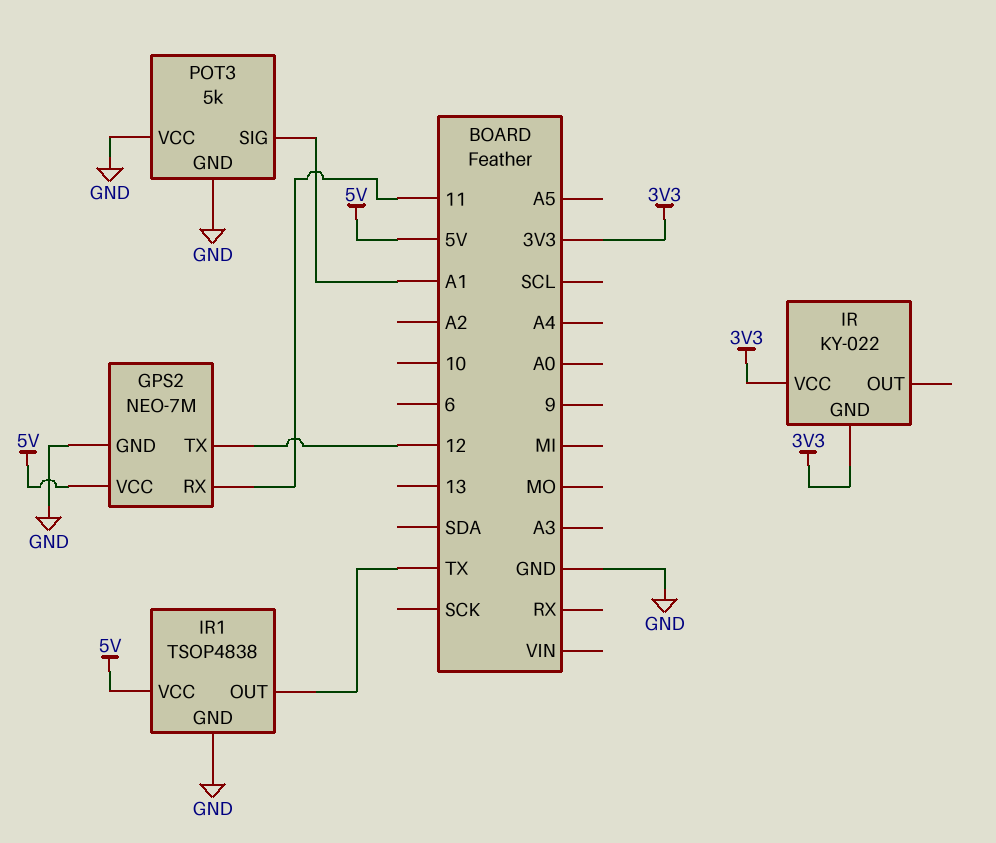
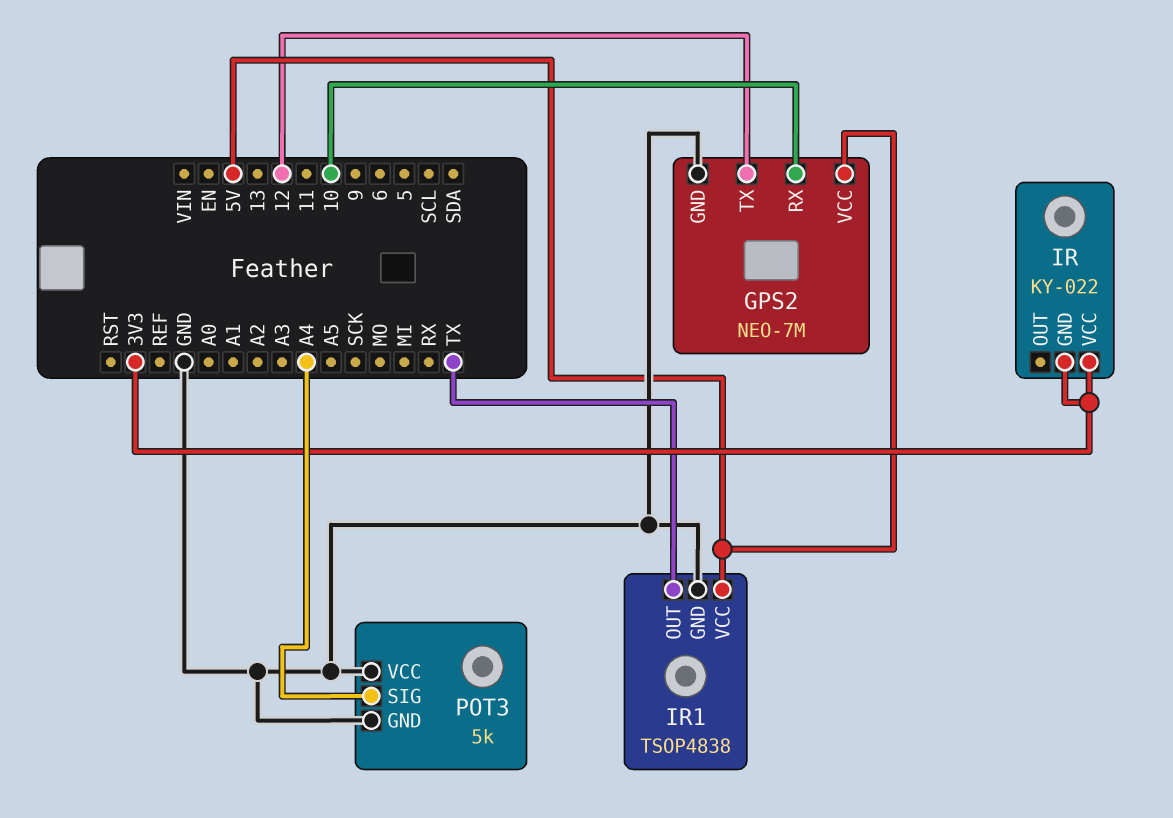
GPS2 pin RX: 11 -> 10
POT3 pin SIG: A1 -> A4

